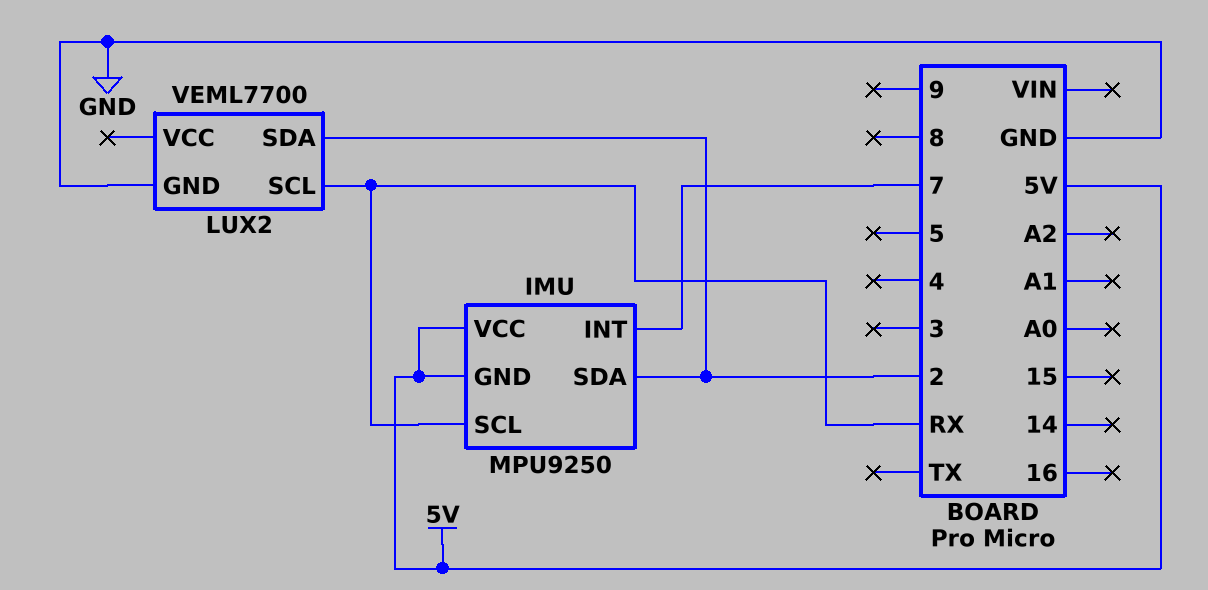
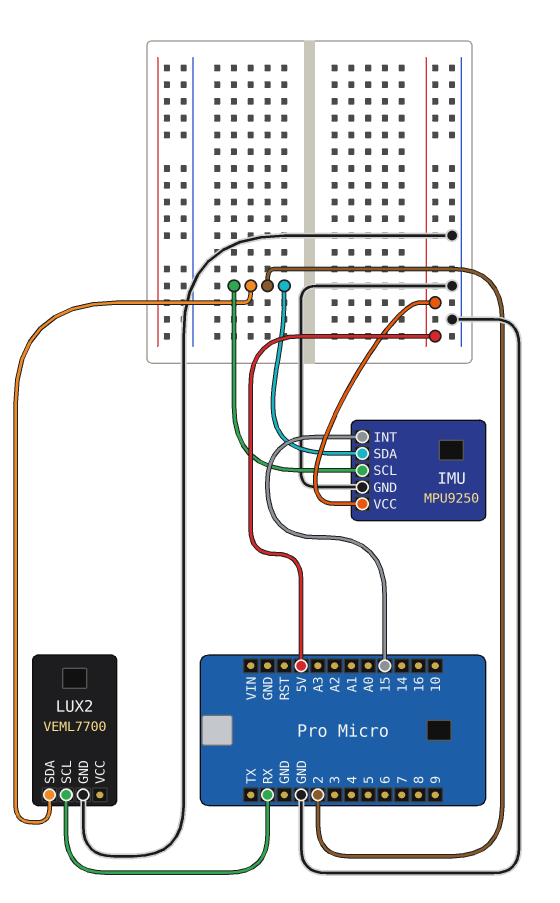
IMU pin GND: 5V -> GND
IMU pin INT: 7 -> 15
IMU pin SCL: RX -> 2

